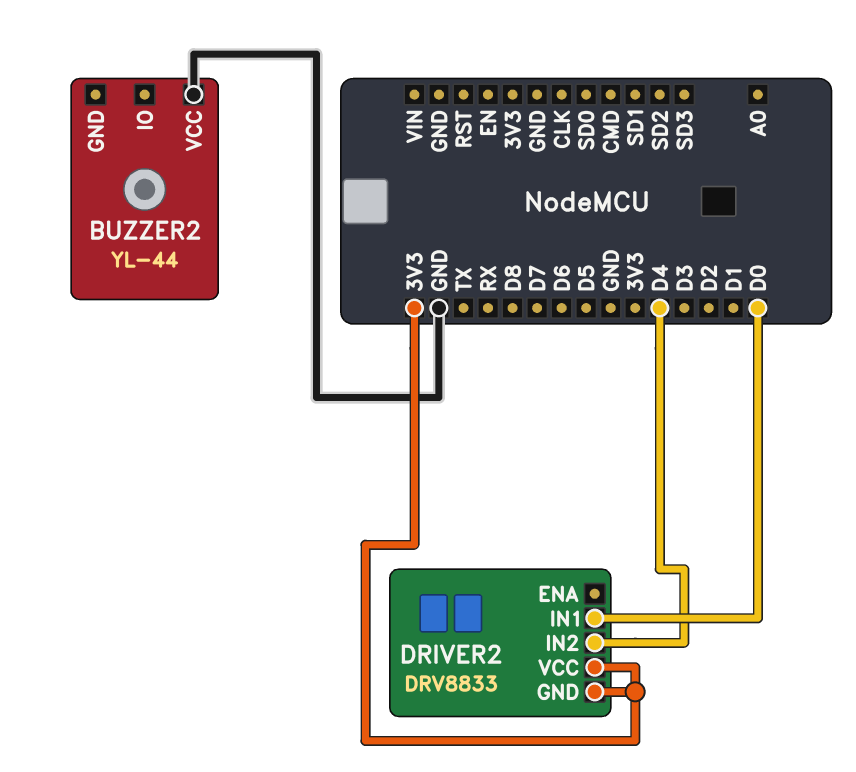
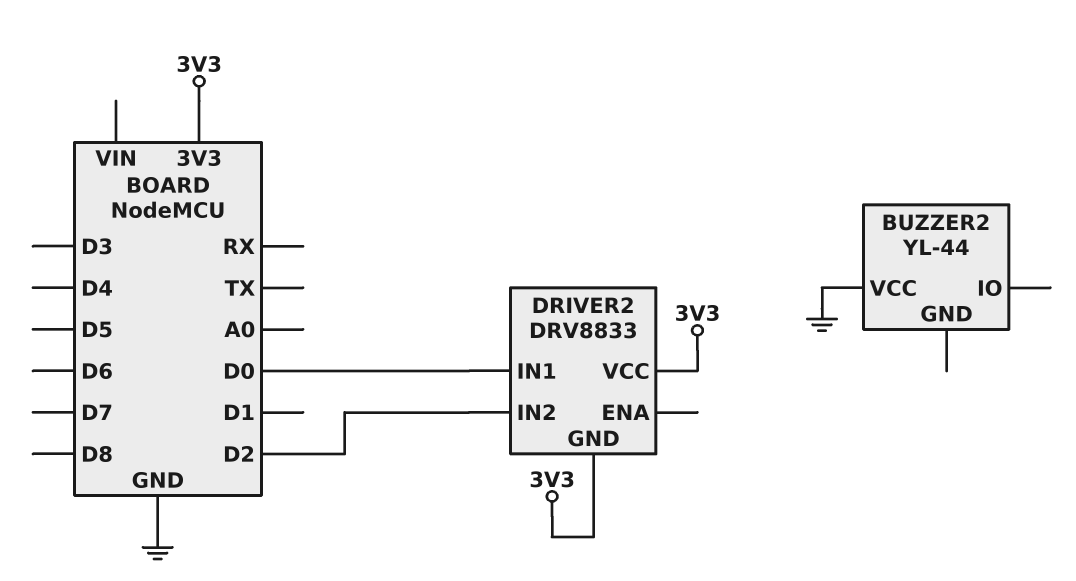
DRIVER2 pin IN2: D4 -> D2

